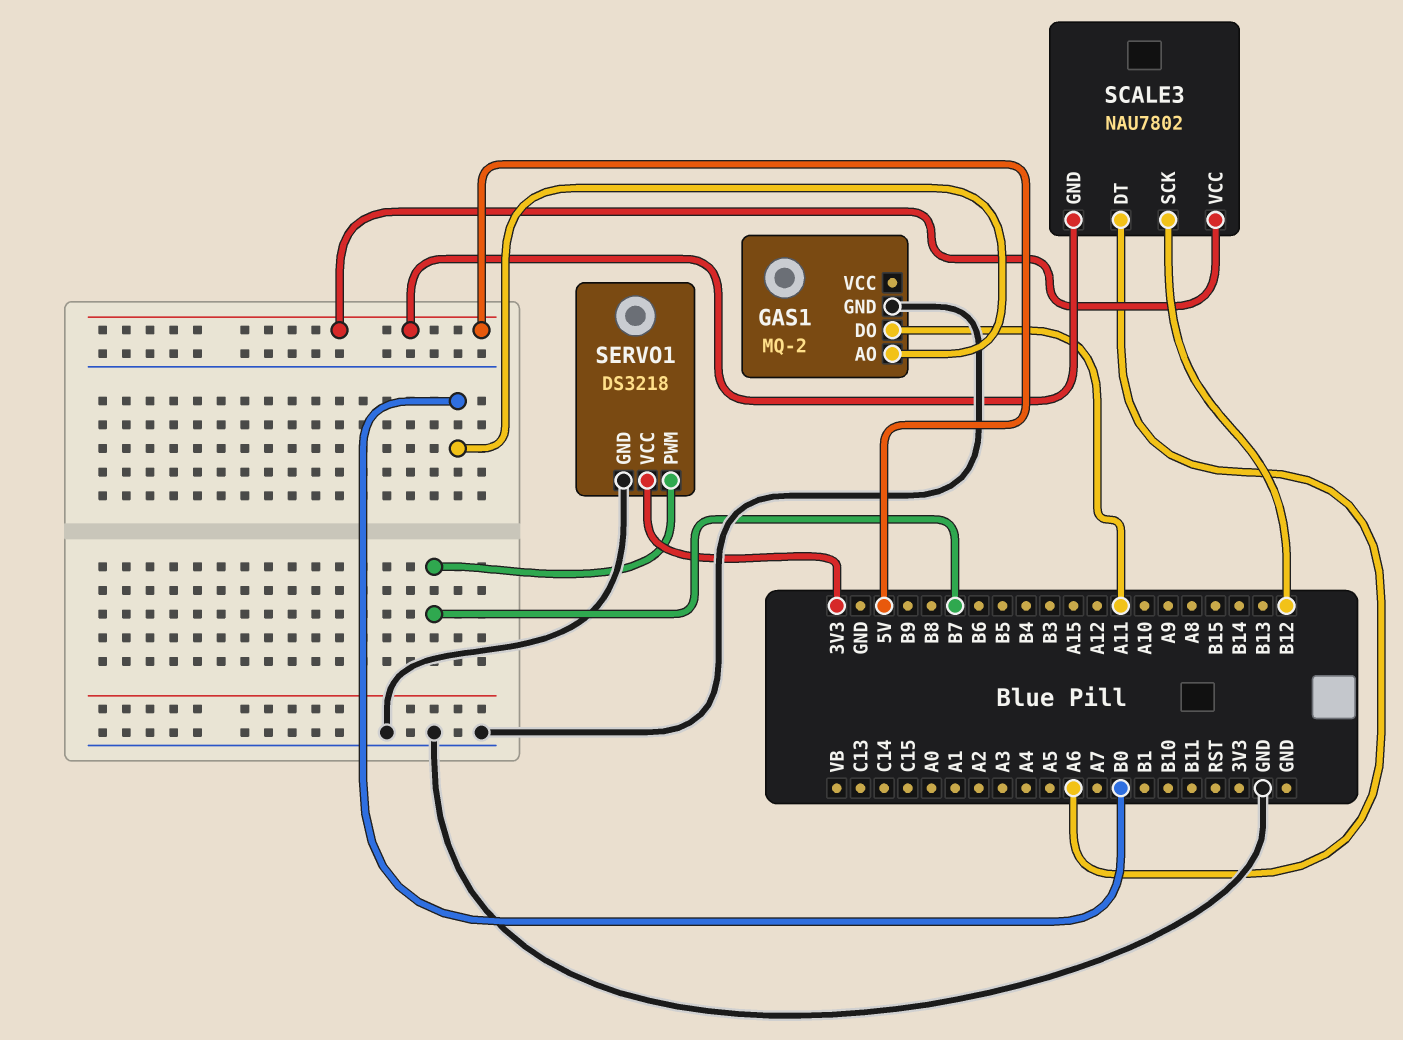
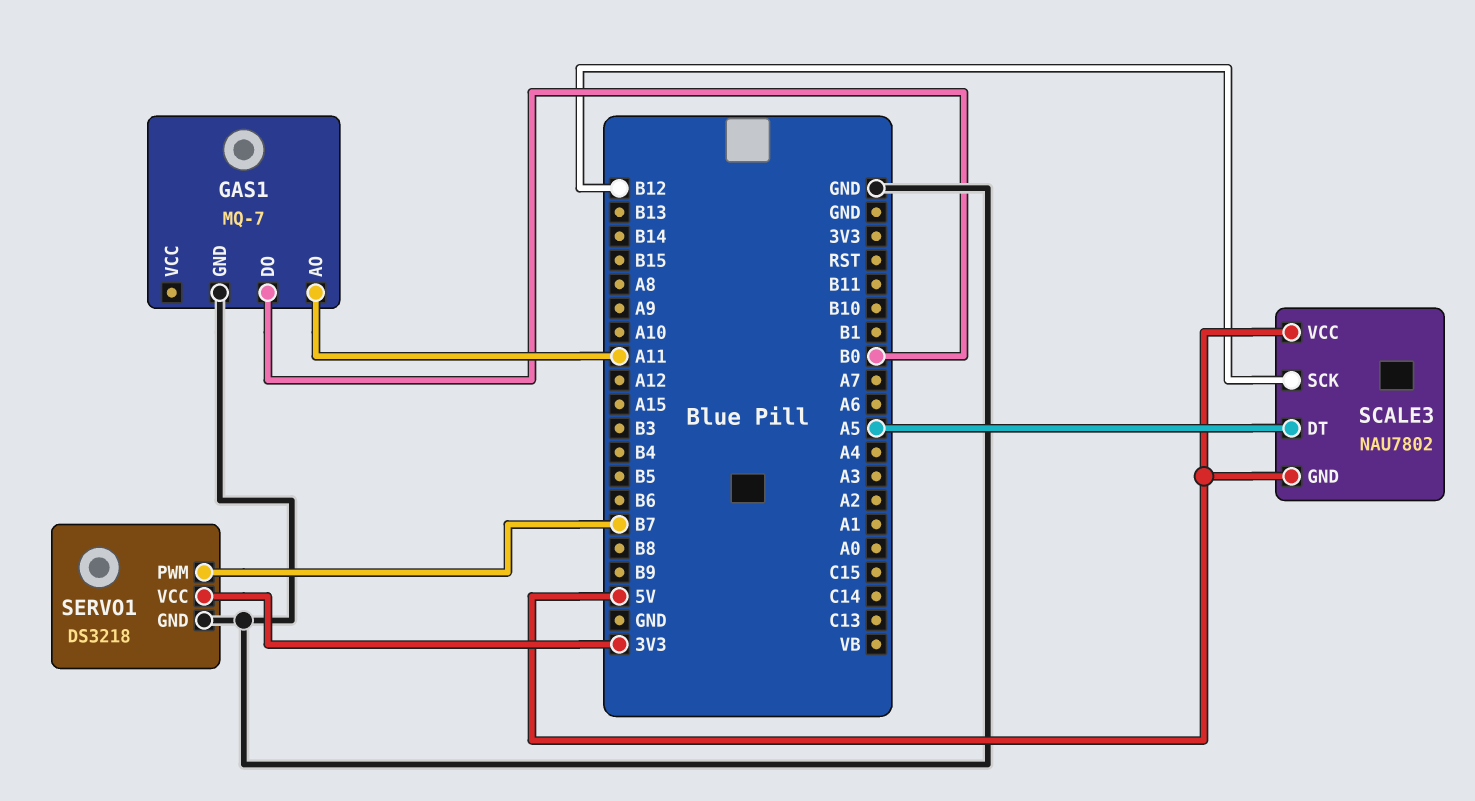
GAS1: MQ-2 -> MQ-7
GAS1 pin AO: B0 -> A11
GAS1 pin DO: A11 -> B0
SCALE3 pin DT: A6 -> A5

